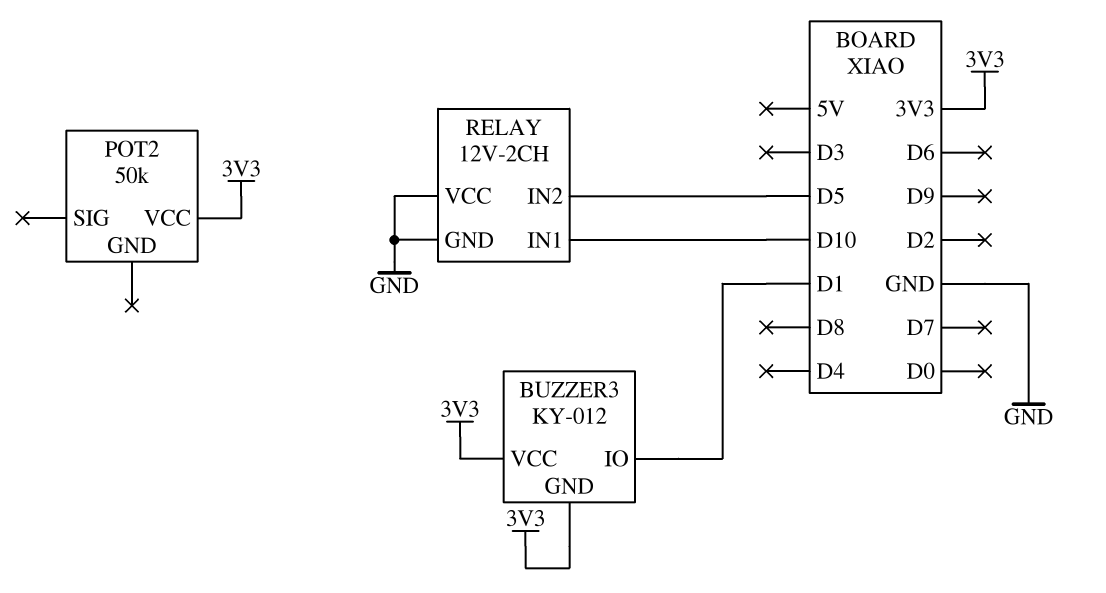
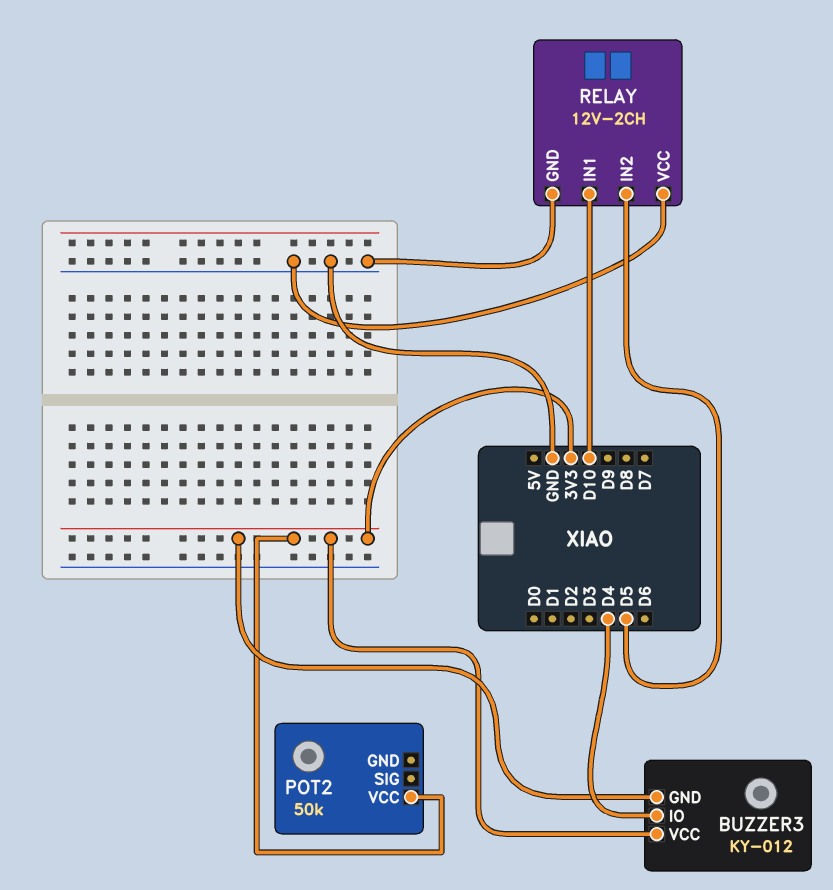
BUZZER3 pin IO: D1 -> D4

